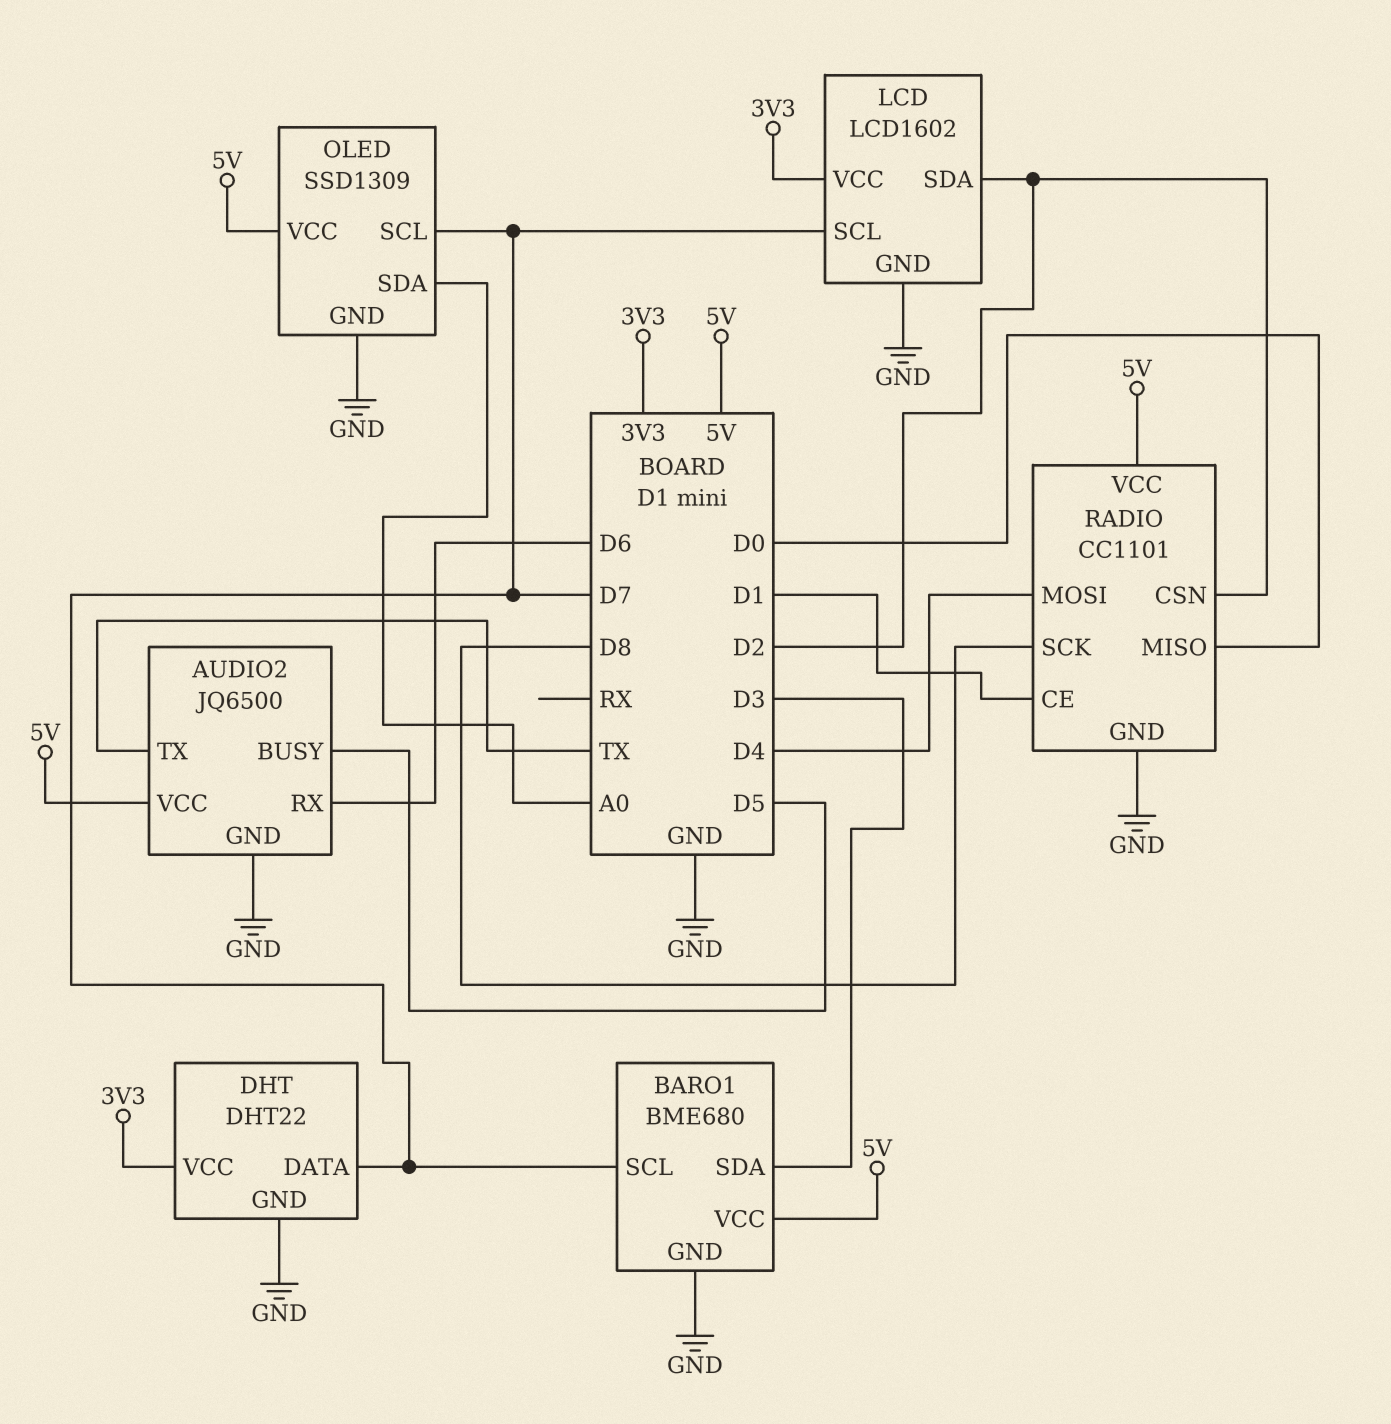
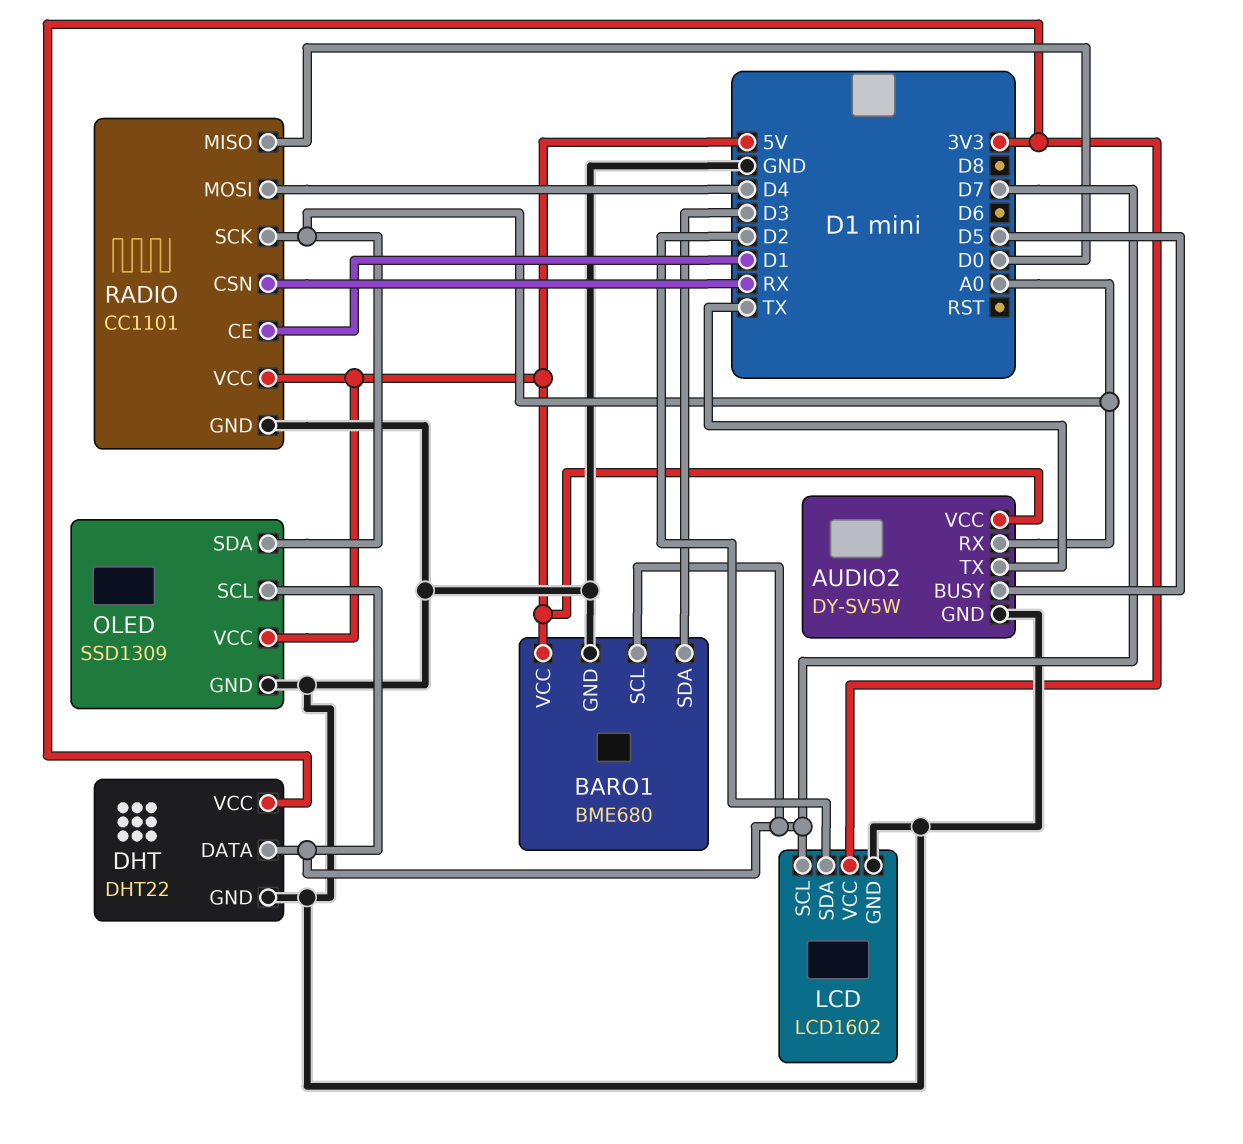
AUDIO2: JQ6500 -> DY-SV5W
AUDIO2 pin RX: D6 -> A0
RADIO pin CSN: D2 -> RX
RADIO pin SCK: D8 -> A0

